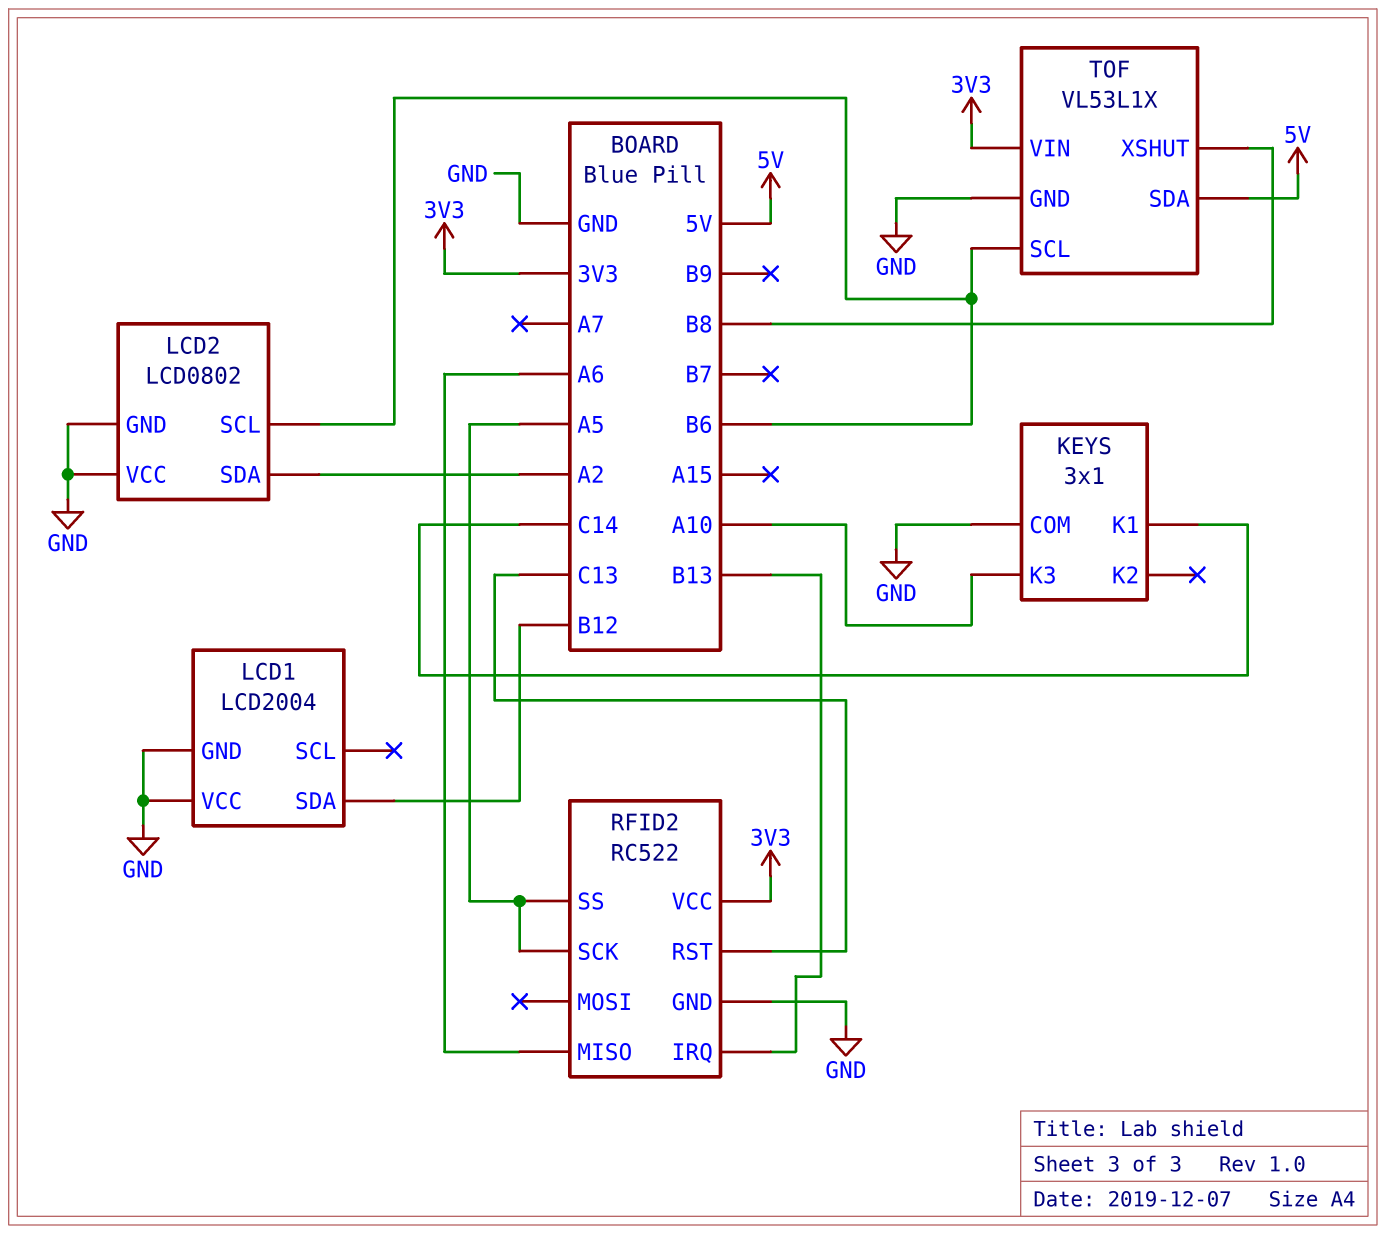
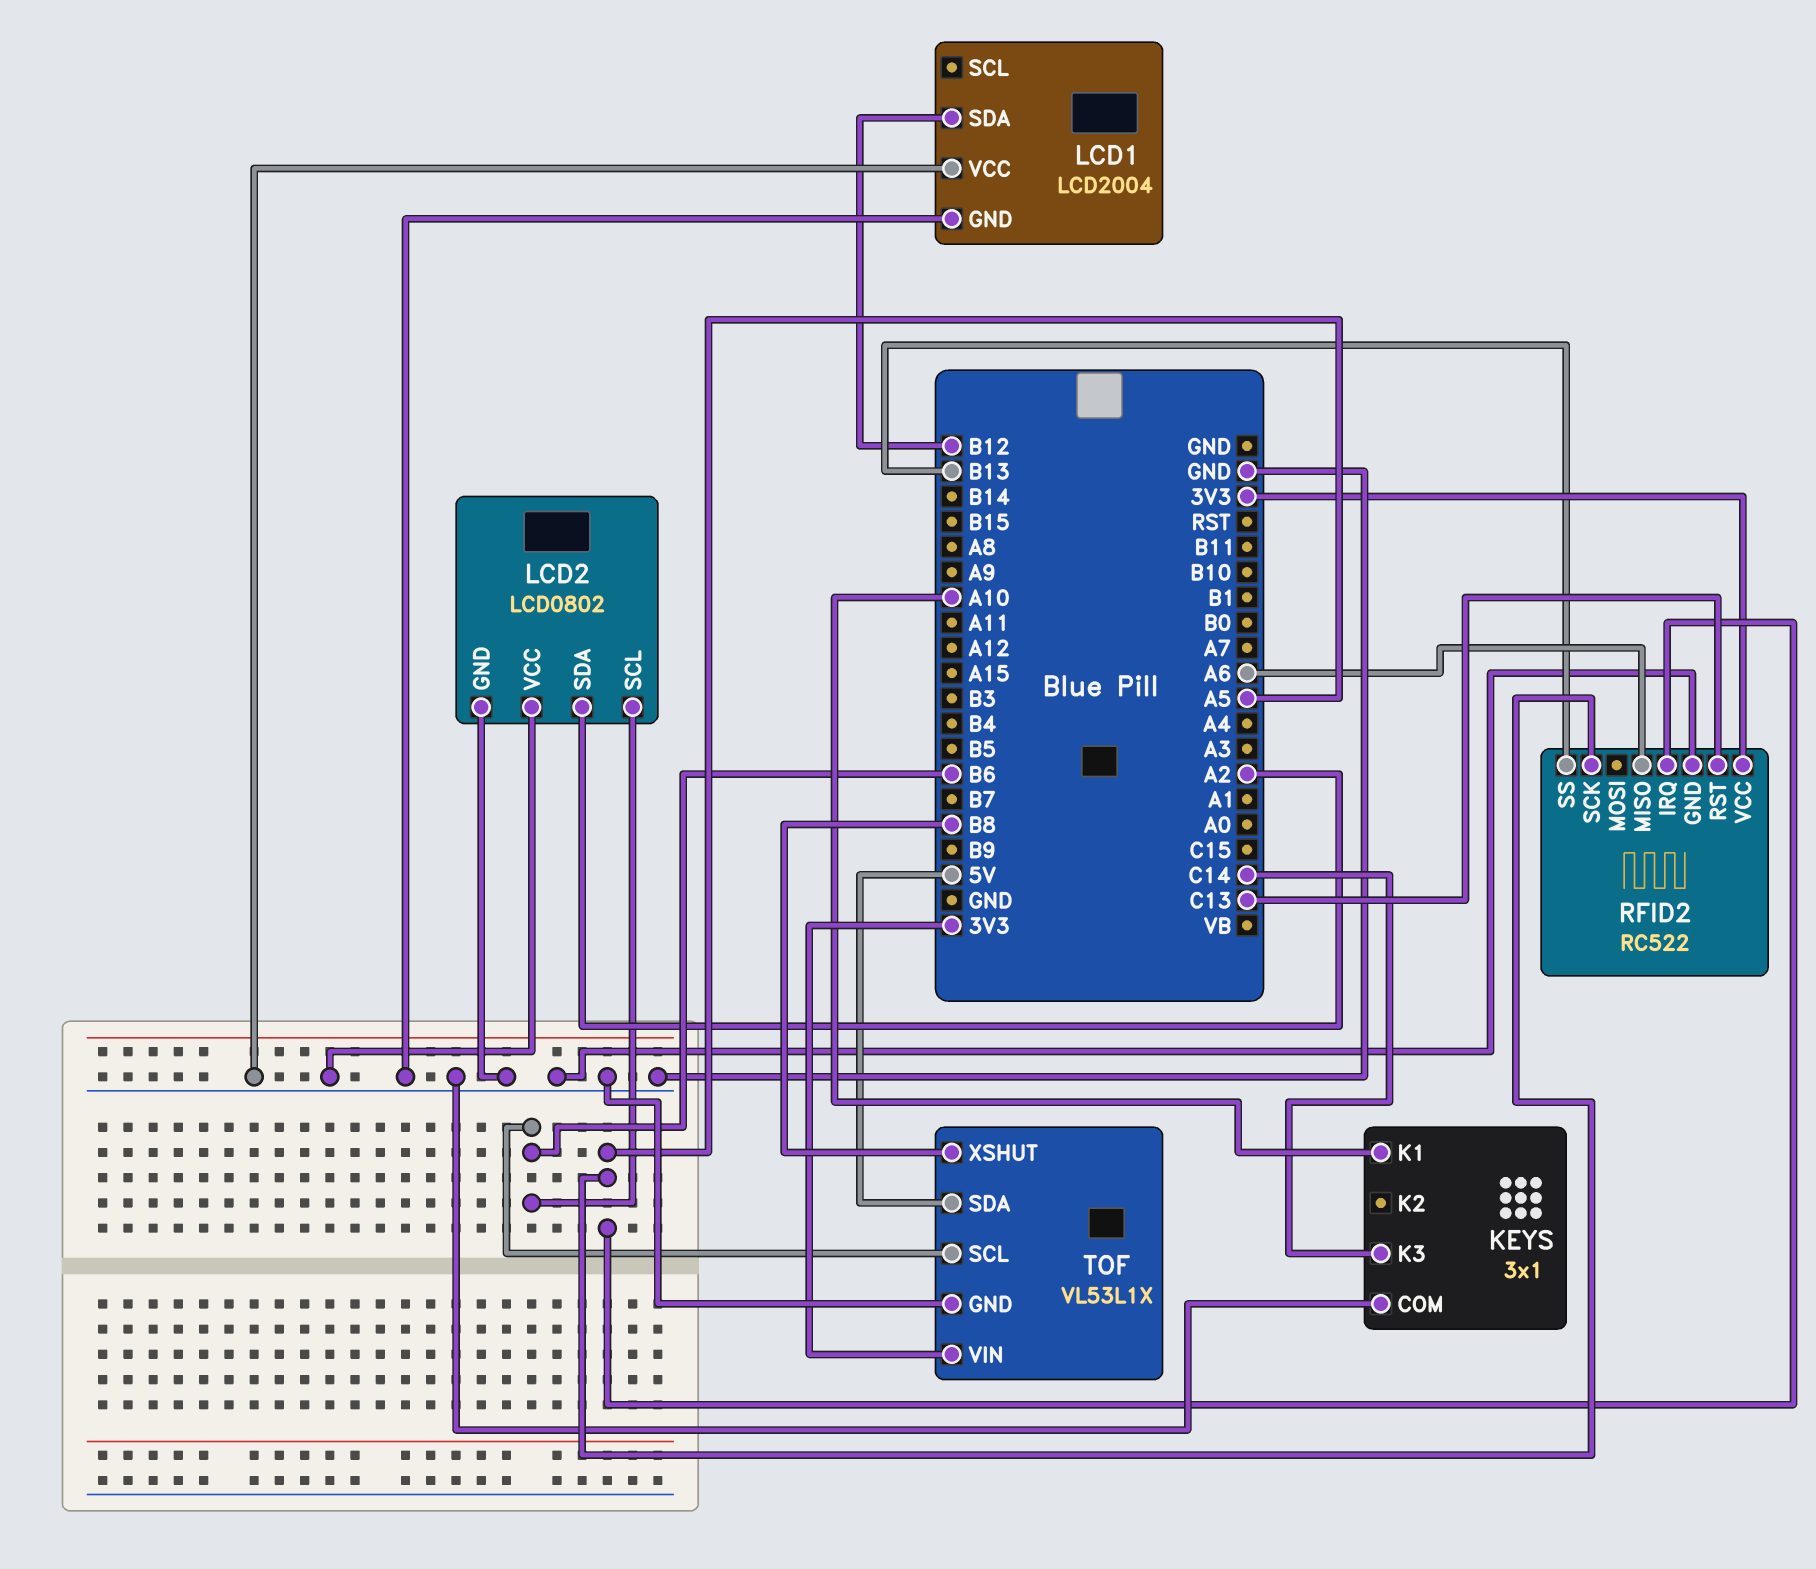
KEYS pin K1: C14 -> A10
KEYS pin K3: A10 -> C14
RFID2 pin IRQ: B13 -> A5
RFID2 pin SS: A5 -> B13

